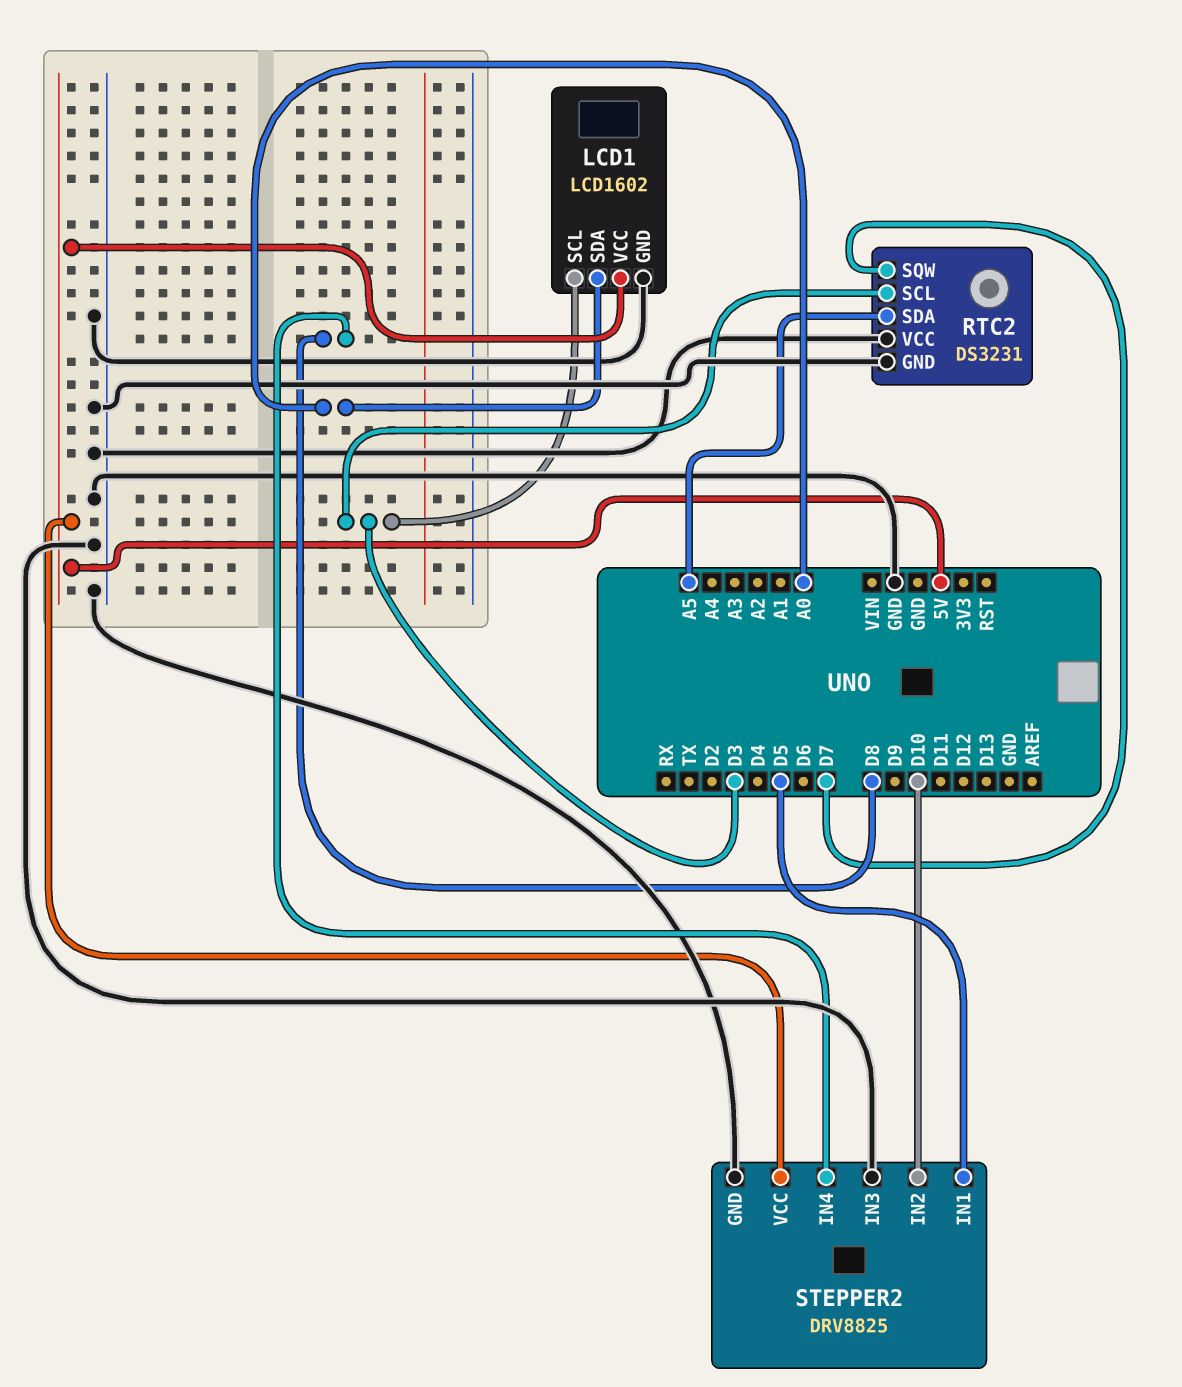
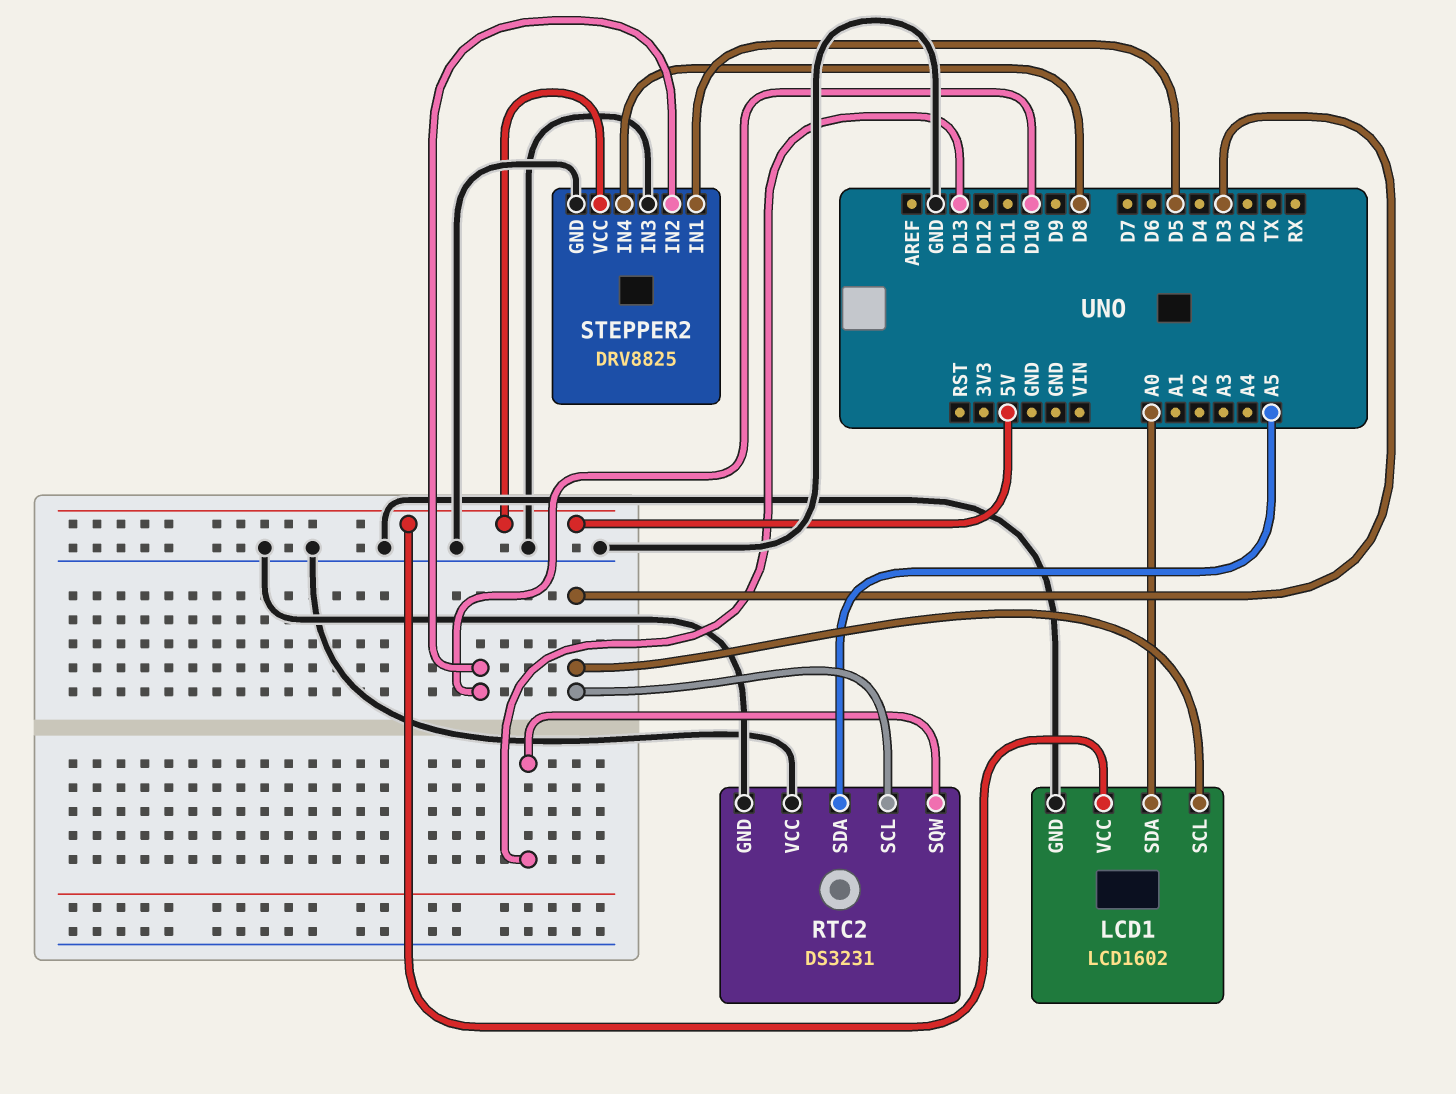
RTC2 pin SQW: D7 -> D13

